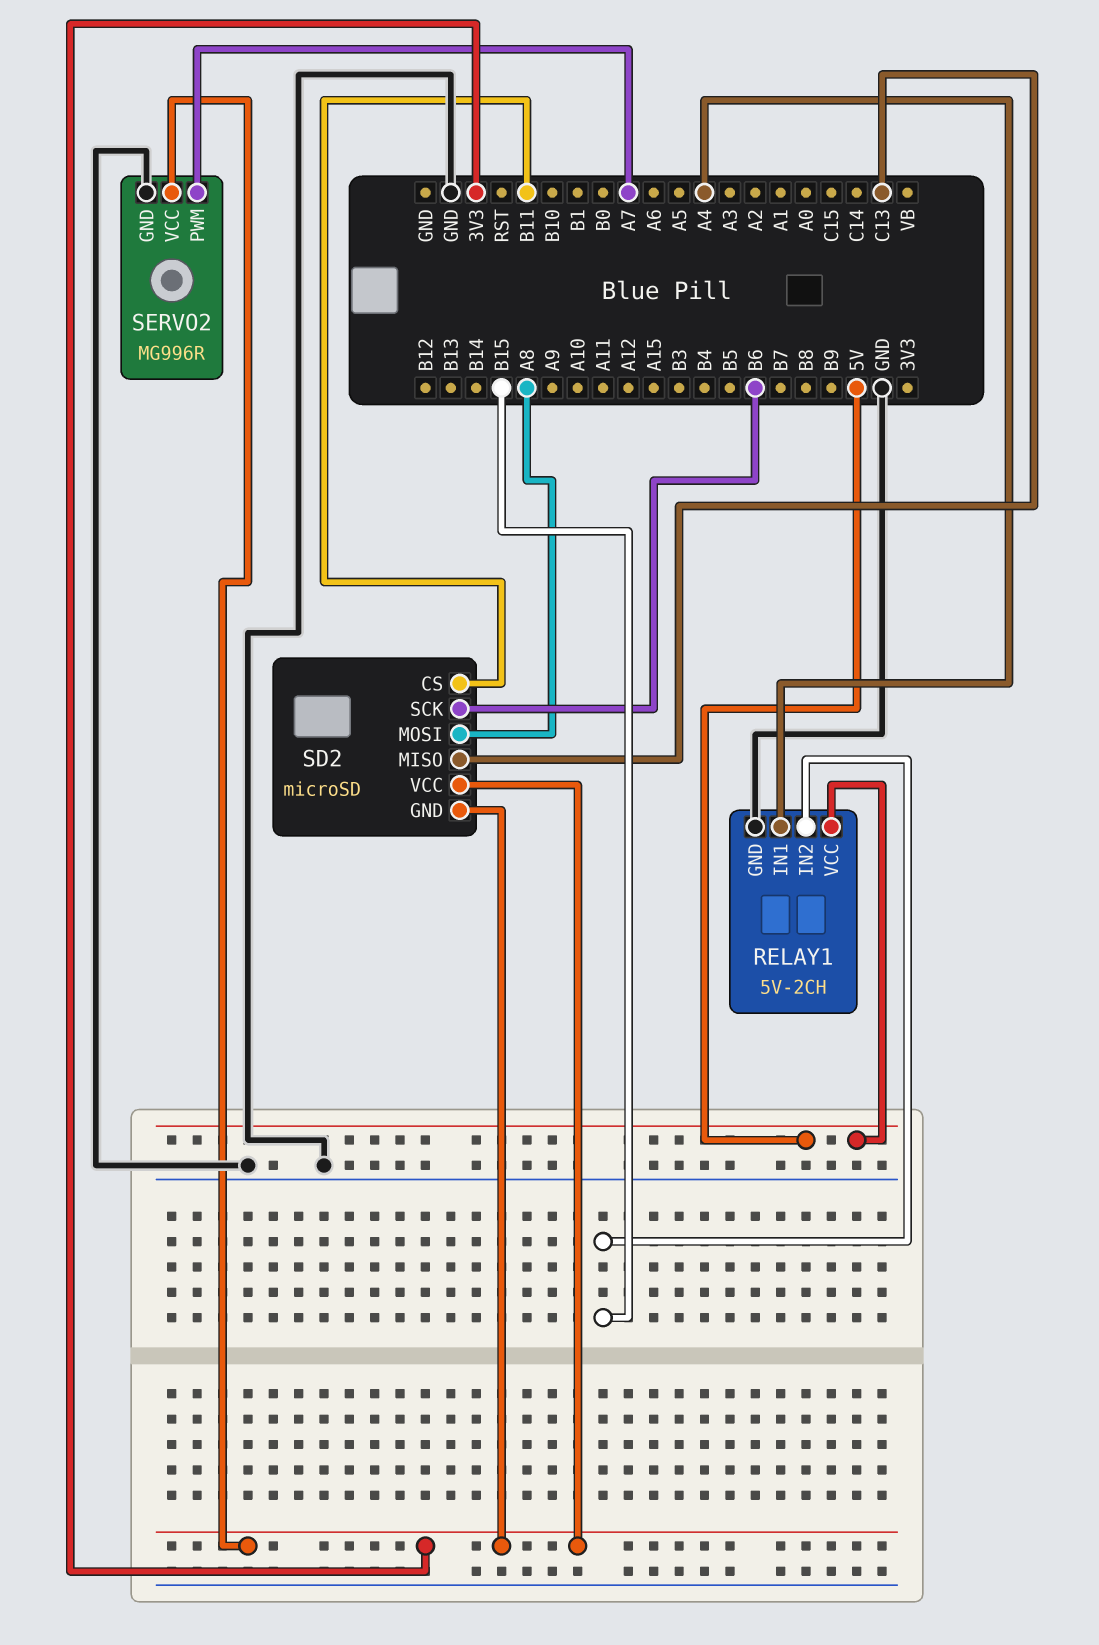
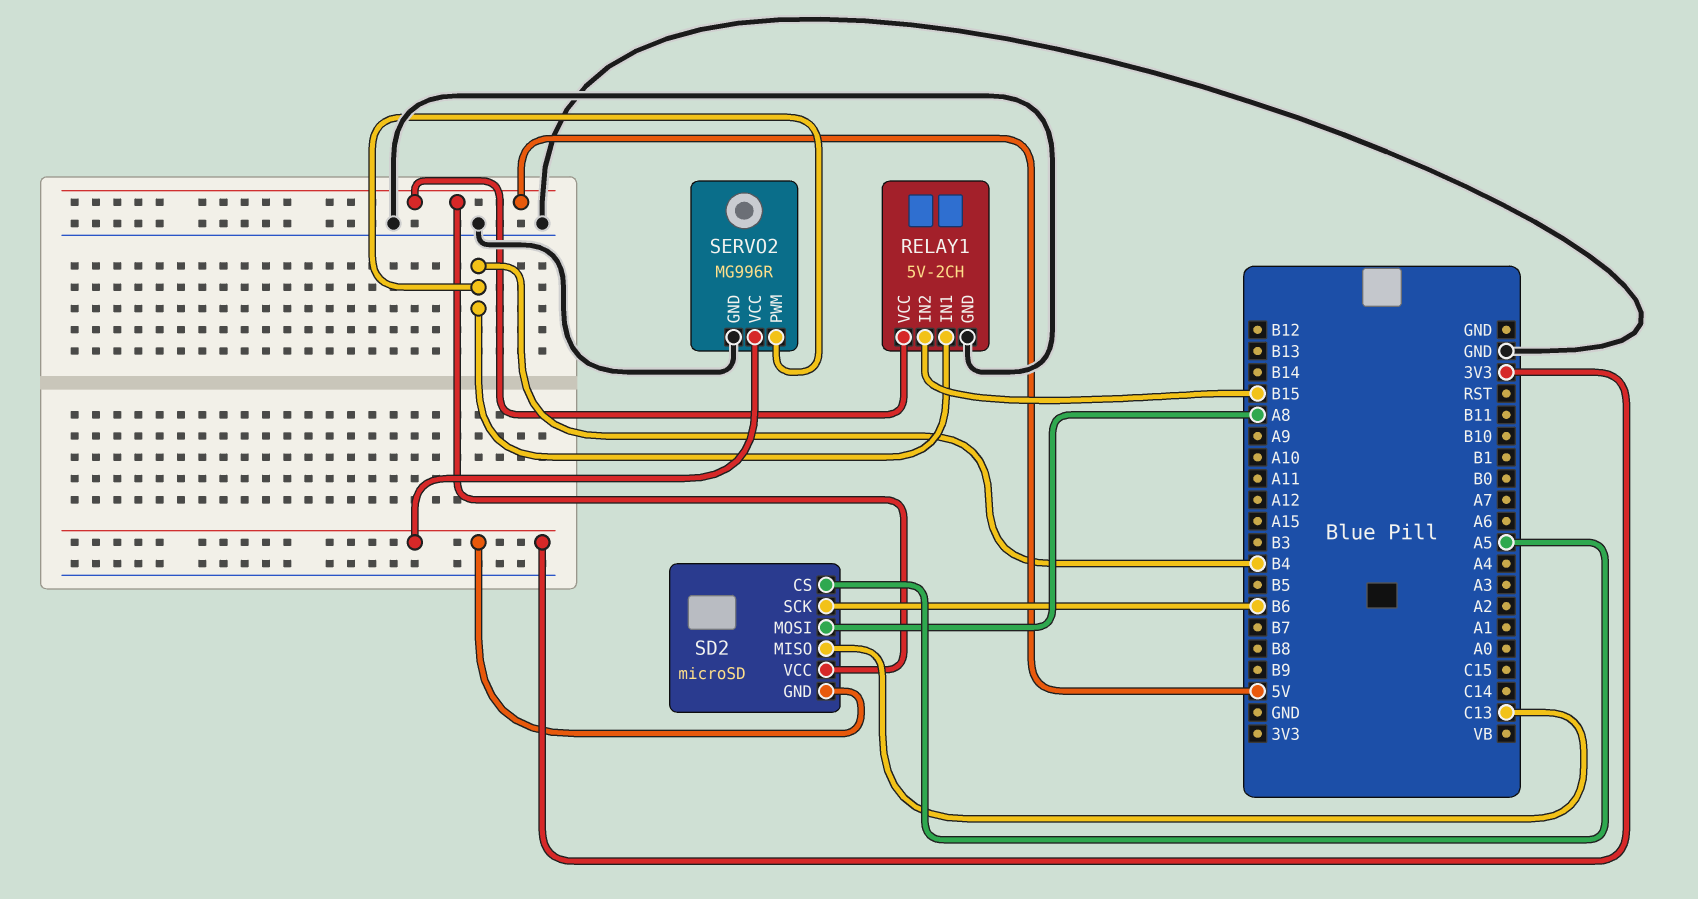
RELAY1 pin IN1: A4 -> B4
SD2 pin CS: B11 -> A5
SD2 pin VCC: 3V3 -> 5V
SERVO2 pin PWM: A7 -> B4

